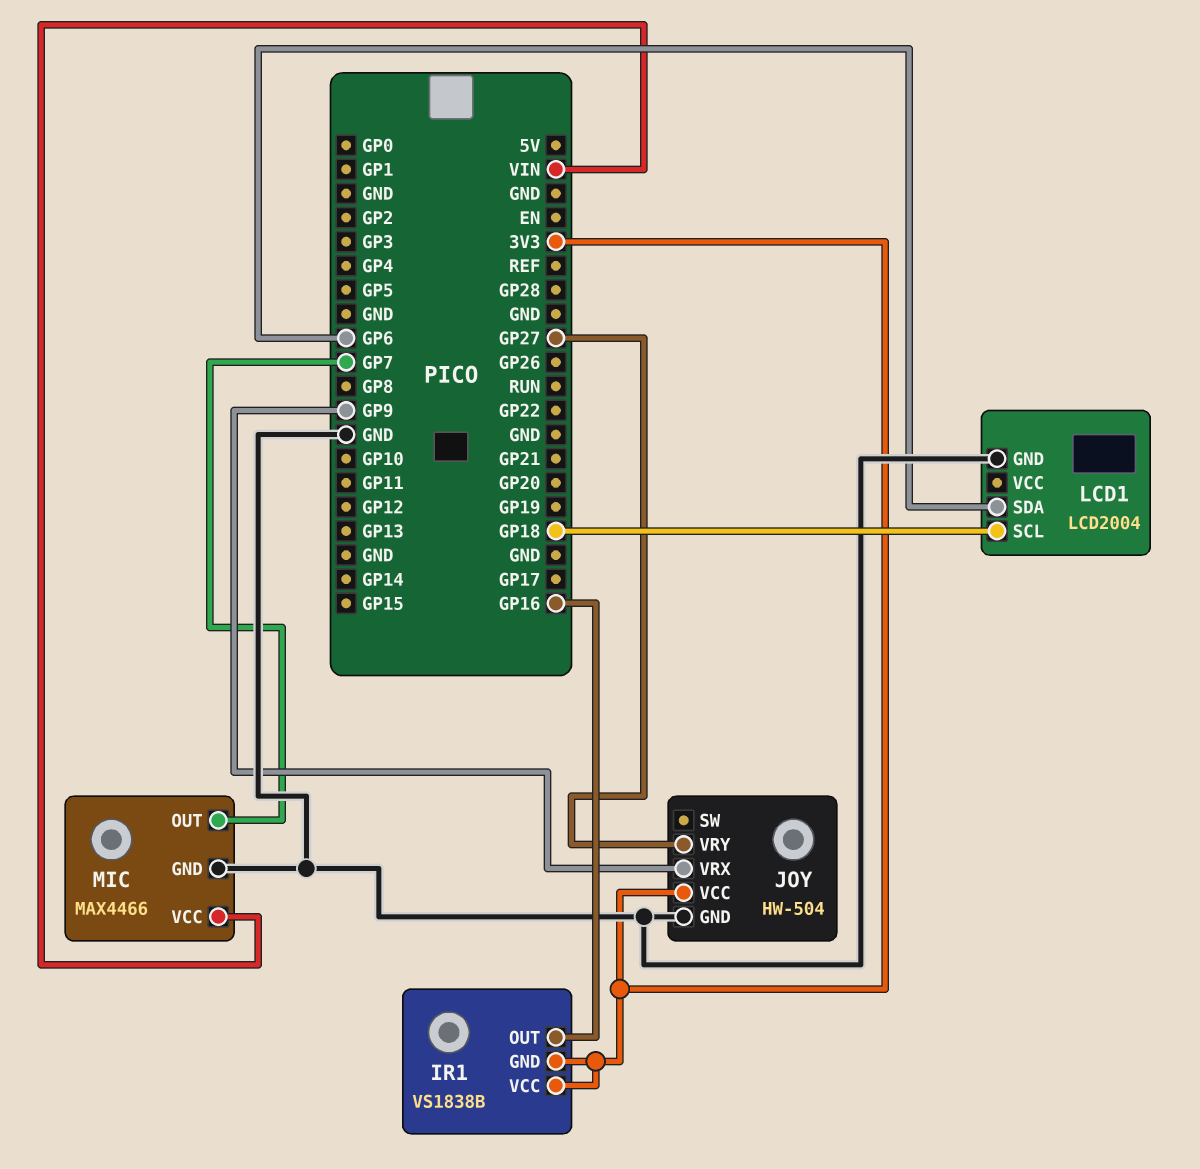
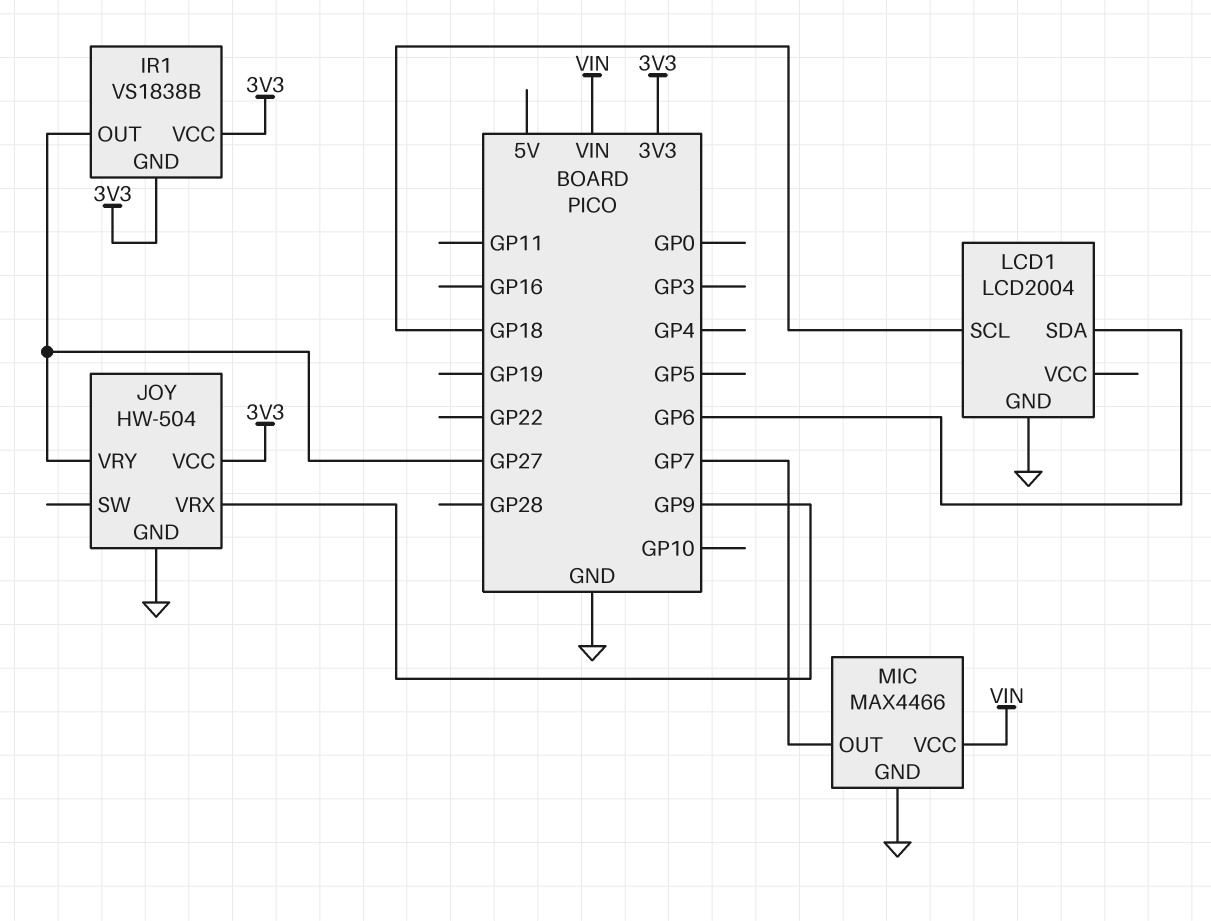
IR1 pin OUT: GP16 -> GP27

